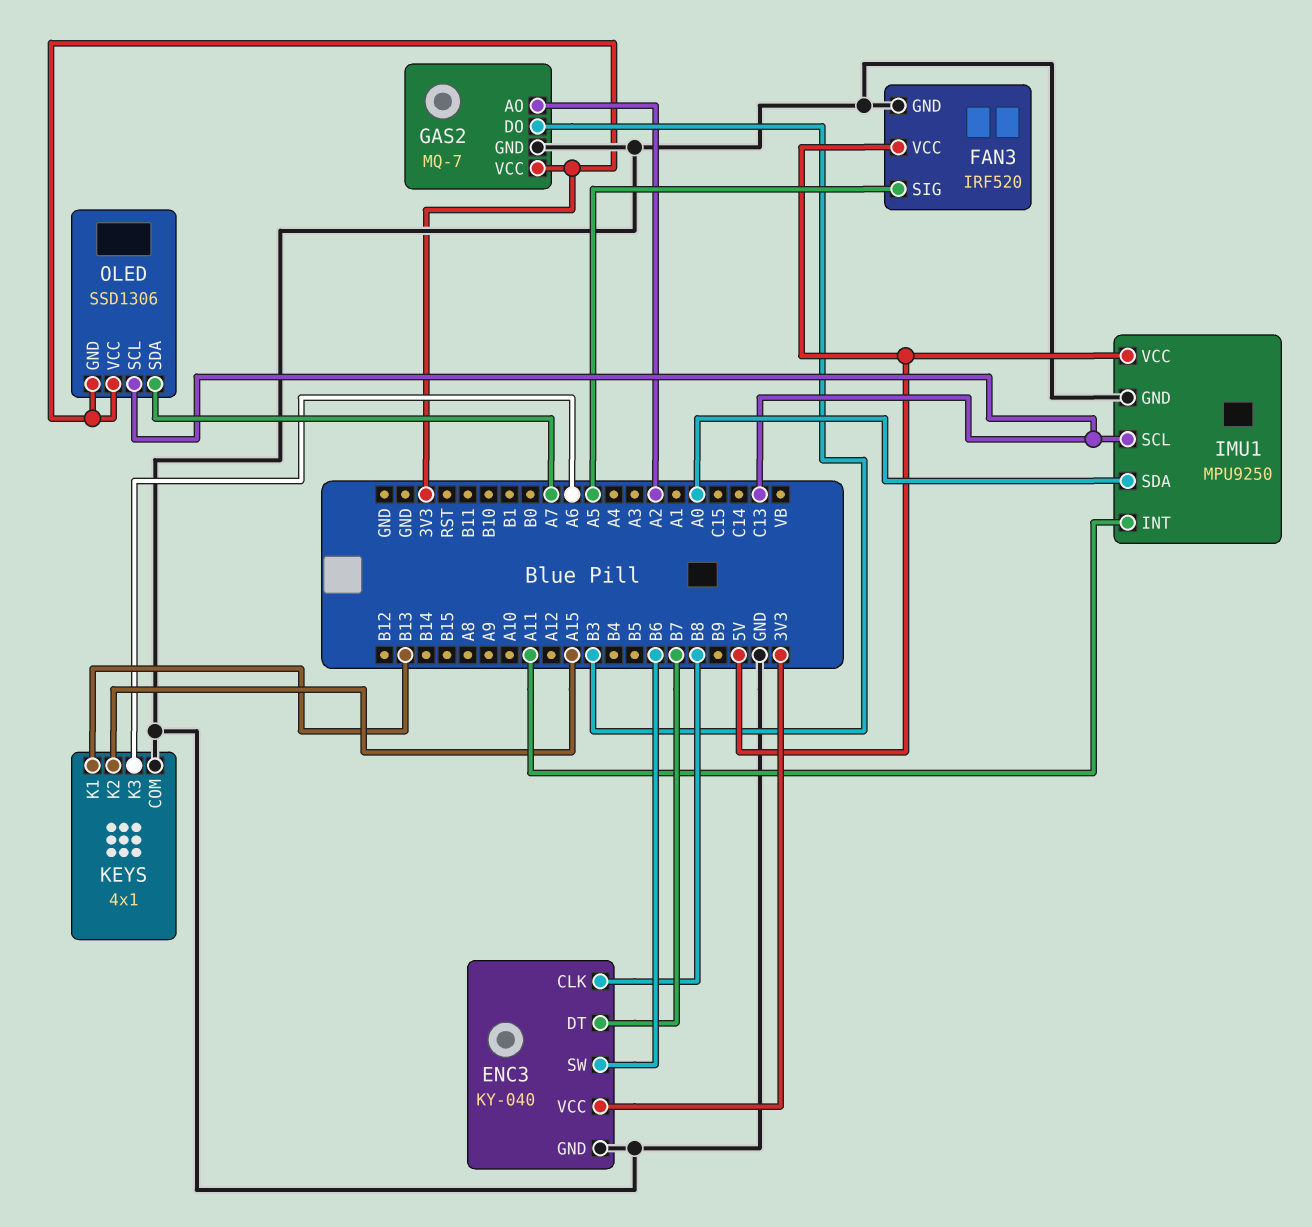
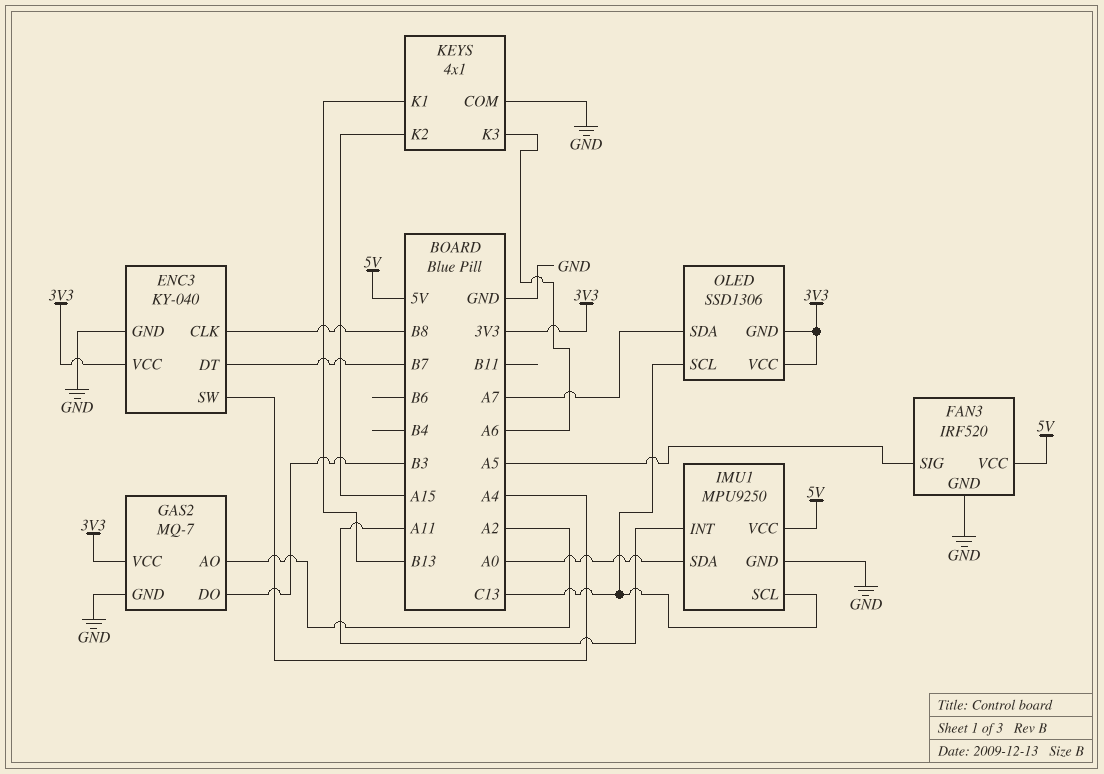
ENC3 pin SW: B6 -> A4

